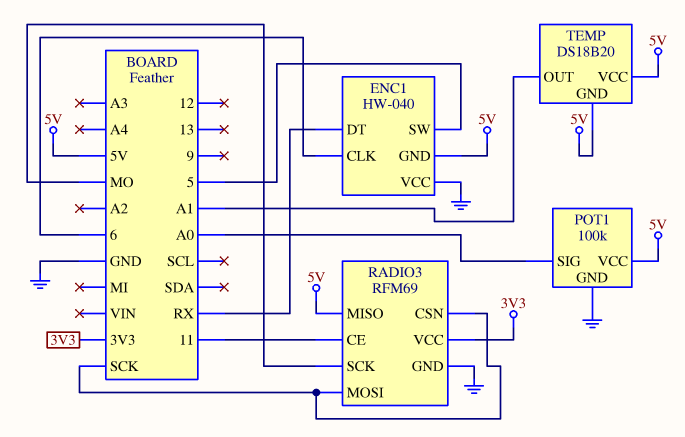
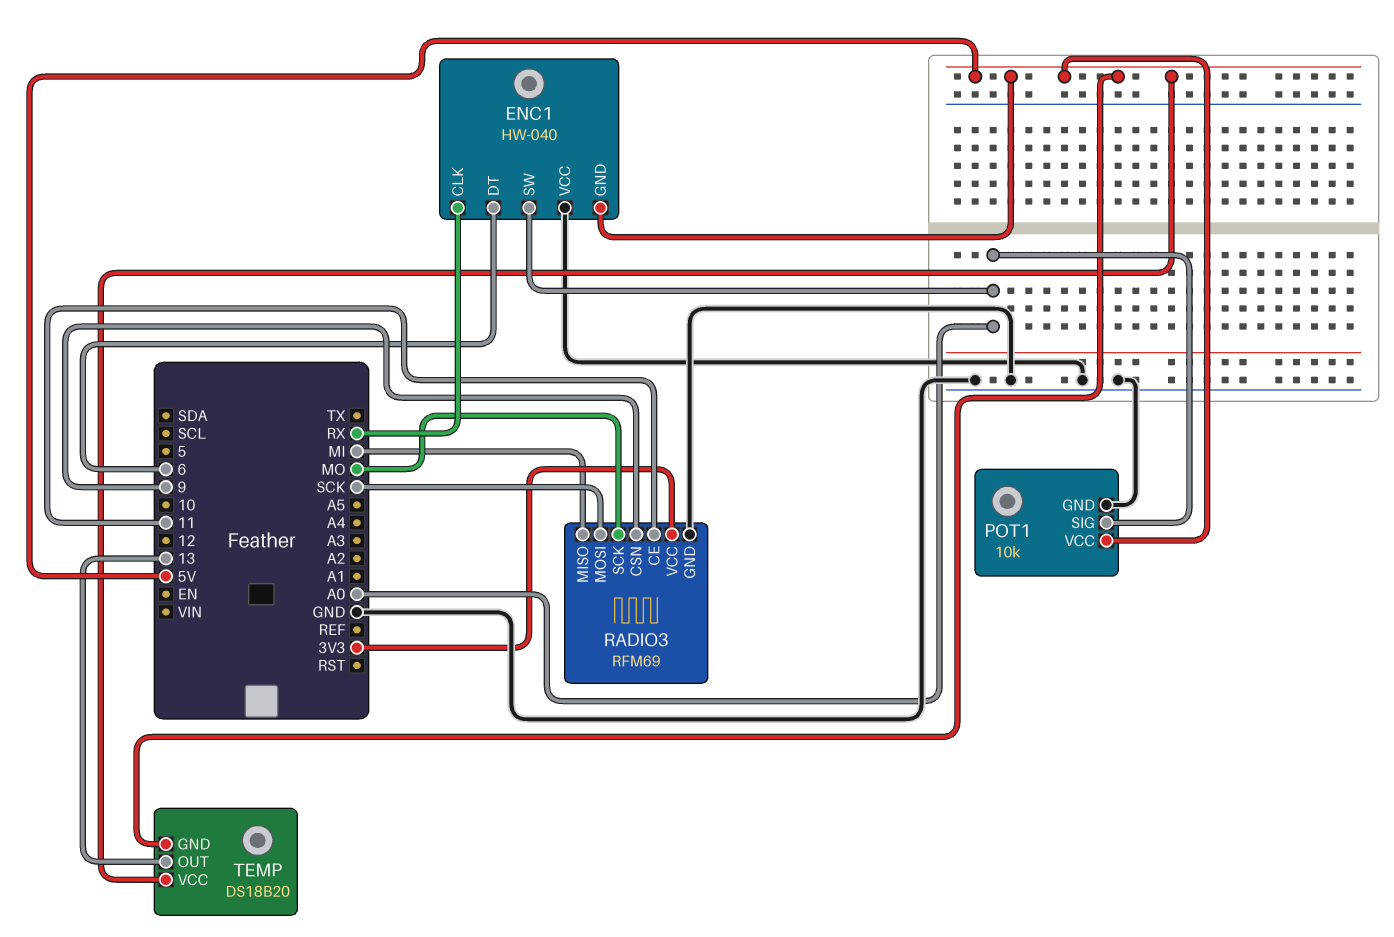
ENC1 pin CLK: 6 -> RX
ENC1 pin DT: RX -> 6
ENC1 pin SW: 5 -> A0
POT1: 100k -> 10k
RADIO3 pin CSN: SCK -> 9
RADIO3 pin MISO: 5V -> MI
TEMP pin OUT: A1 -> 13

